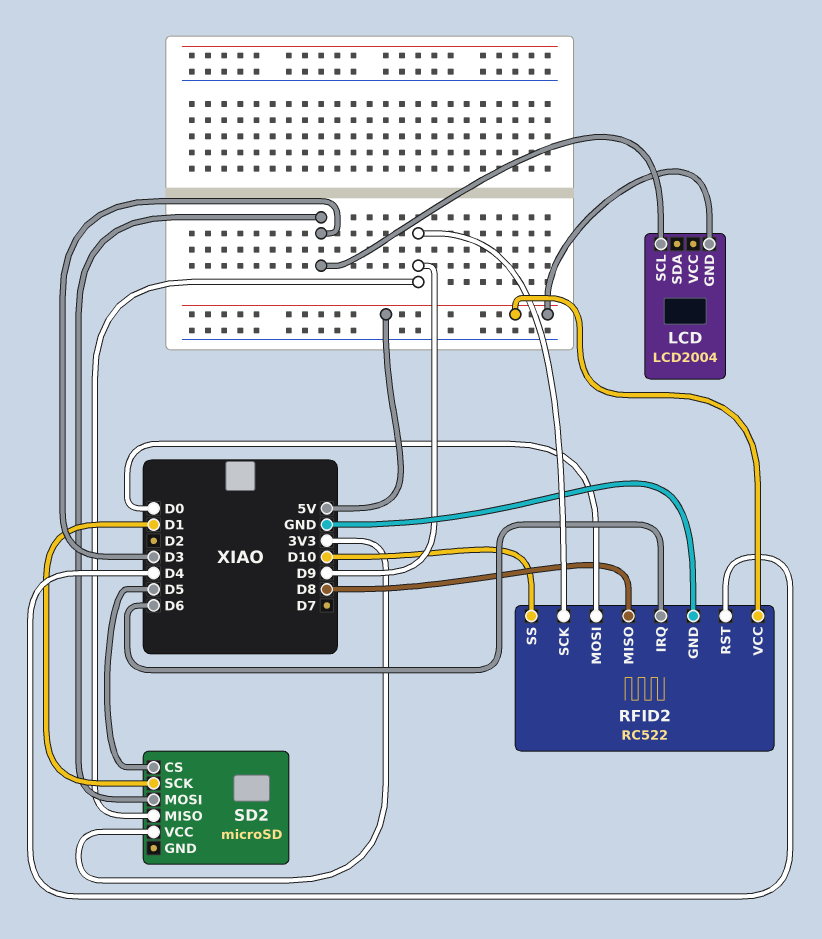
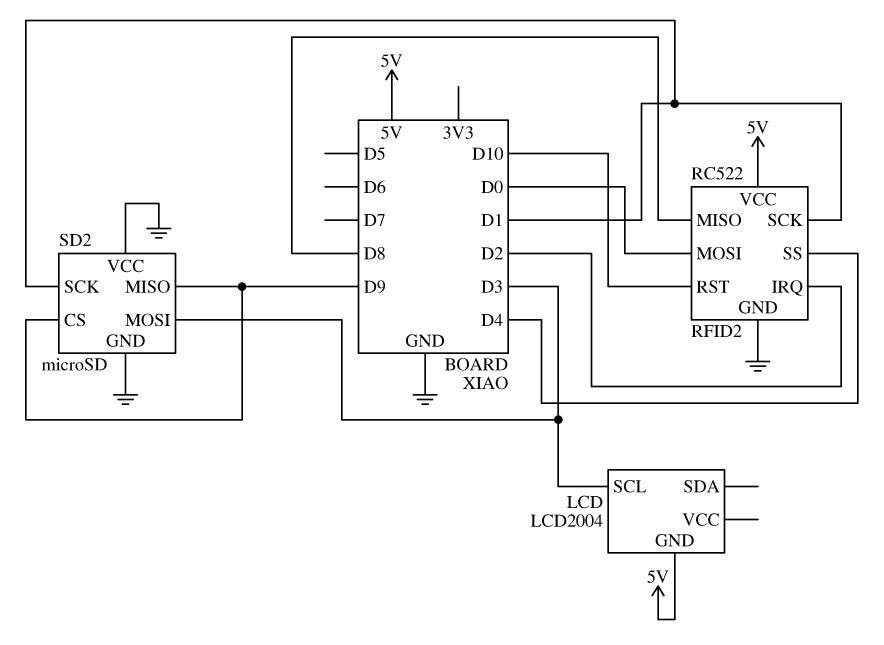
RFID2 pin IRQ: D6 -> D2
RFID2 pin RST: D4 -> D10
RFID2 pin SCK: D9 -> D1
RFID2 pin SS: D10 -> D4
SD2 pin CS: D5 -> D9
SD2 pin GND: none -> GND
SD2 pin VCC: 3V3 -> GND

